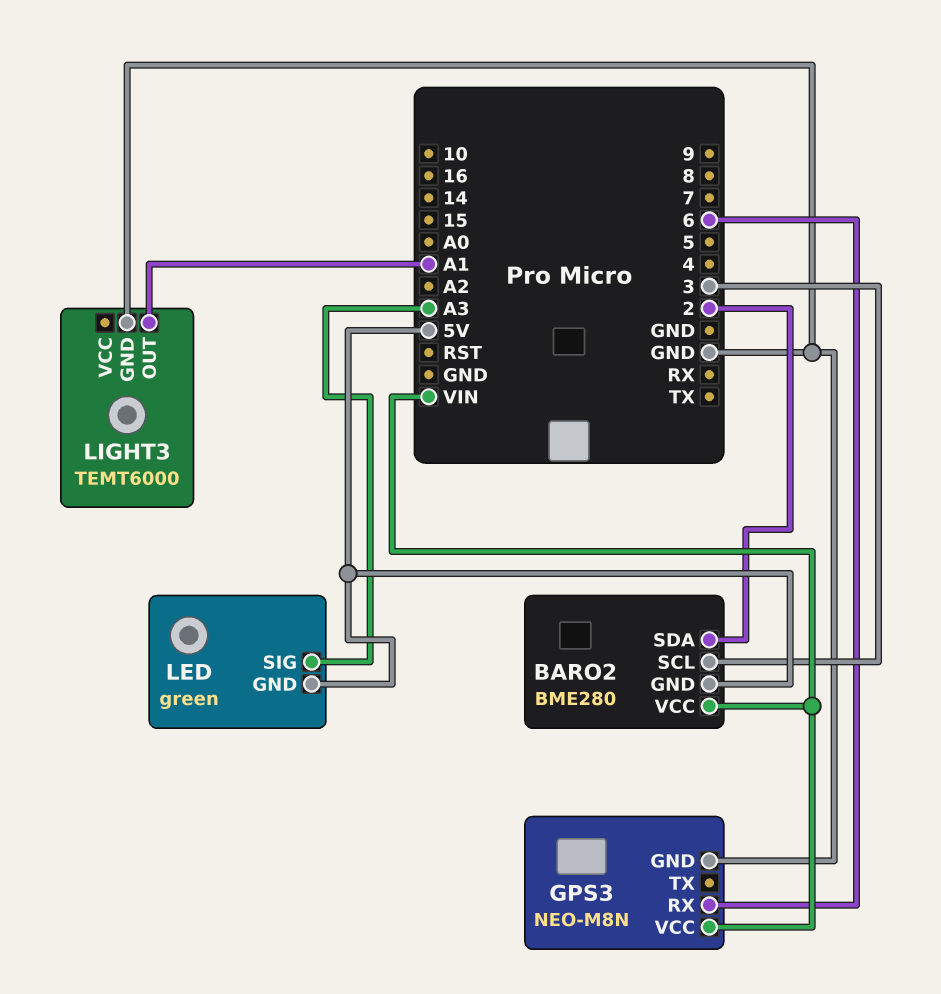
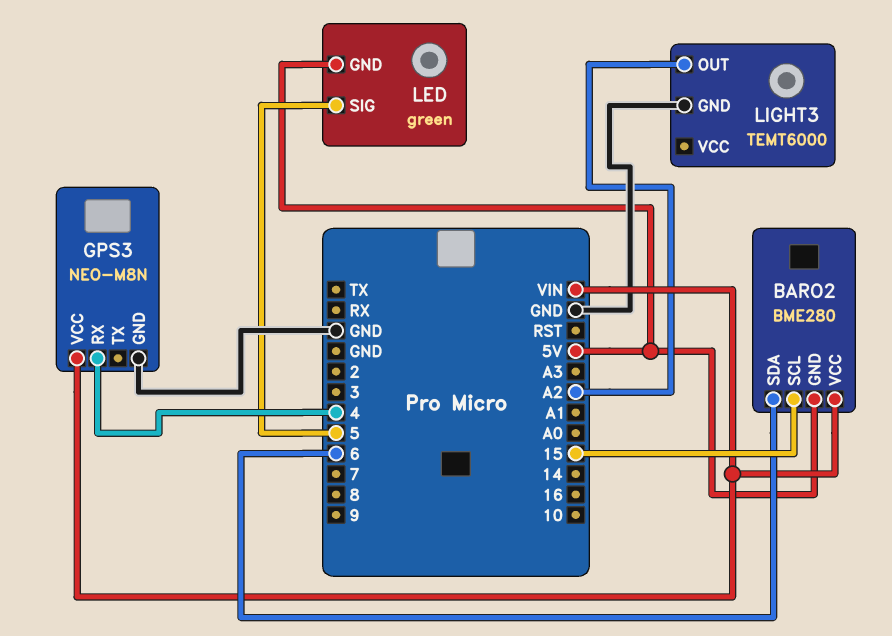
BARO2 pin SCL: 3 -> 15
BARO2 pin SDA: 2 -> 6
GPS3 pin RX: 6 -> 4
LED pin SIG: A3 -> 5
LIGHT3 pin OUT: A1 -> A2

